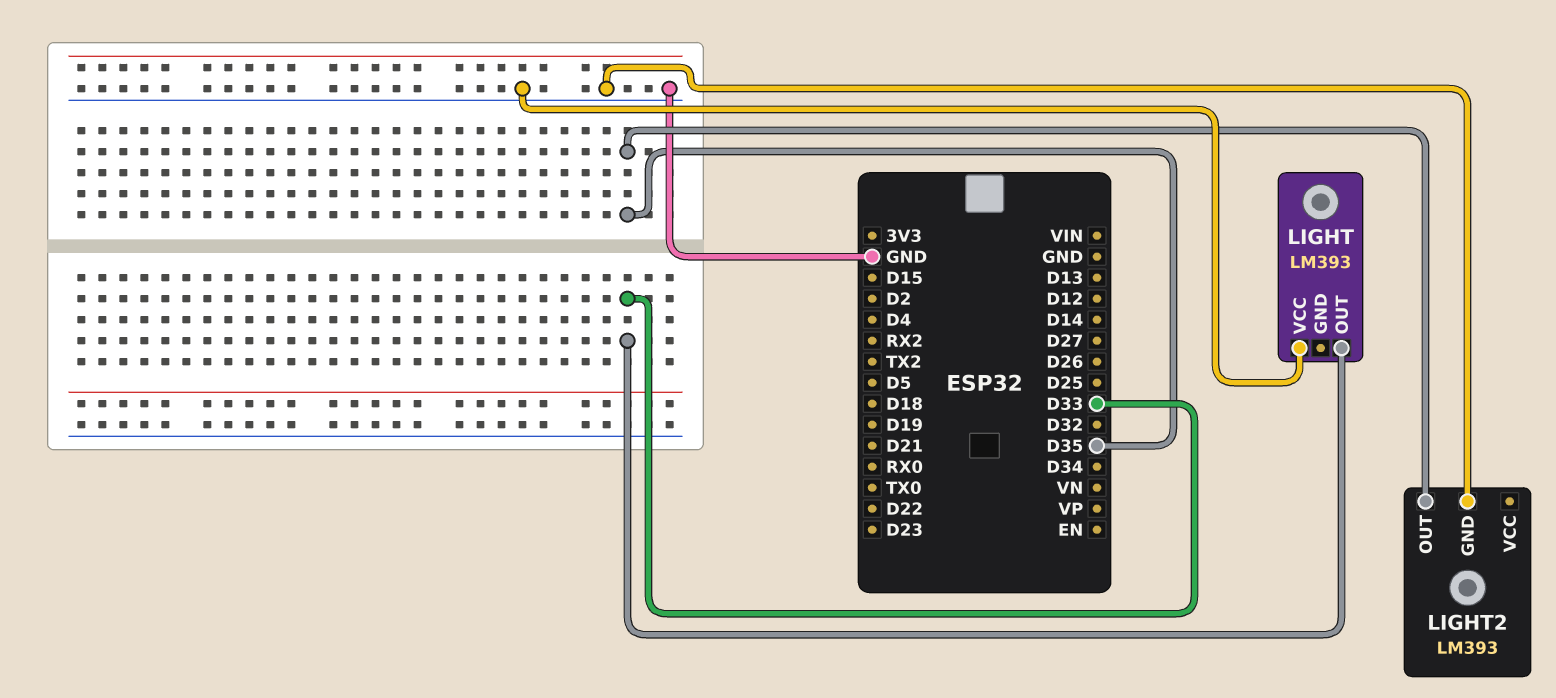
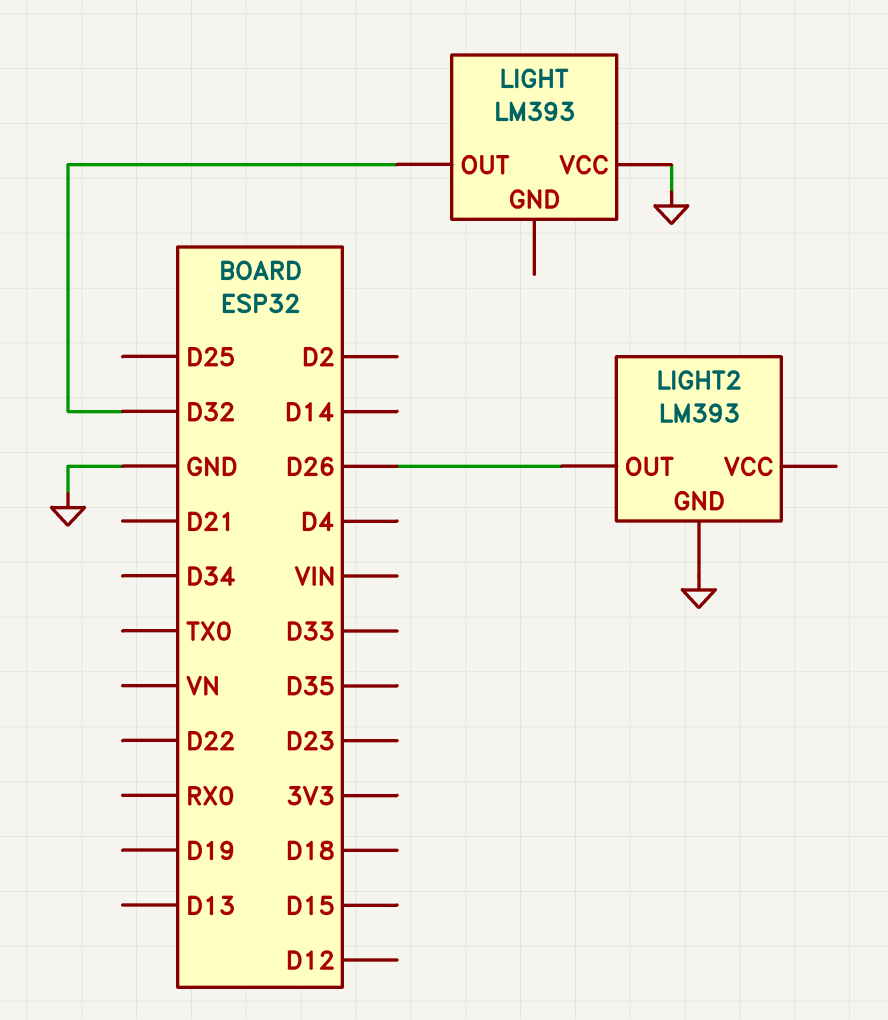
LIGHT pin OUT: D33 -> D32
LIGHT2 pin OUT: D35 -> D26

